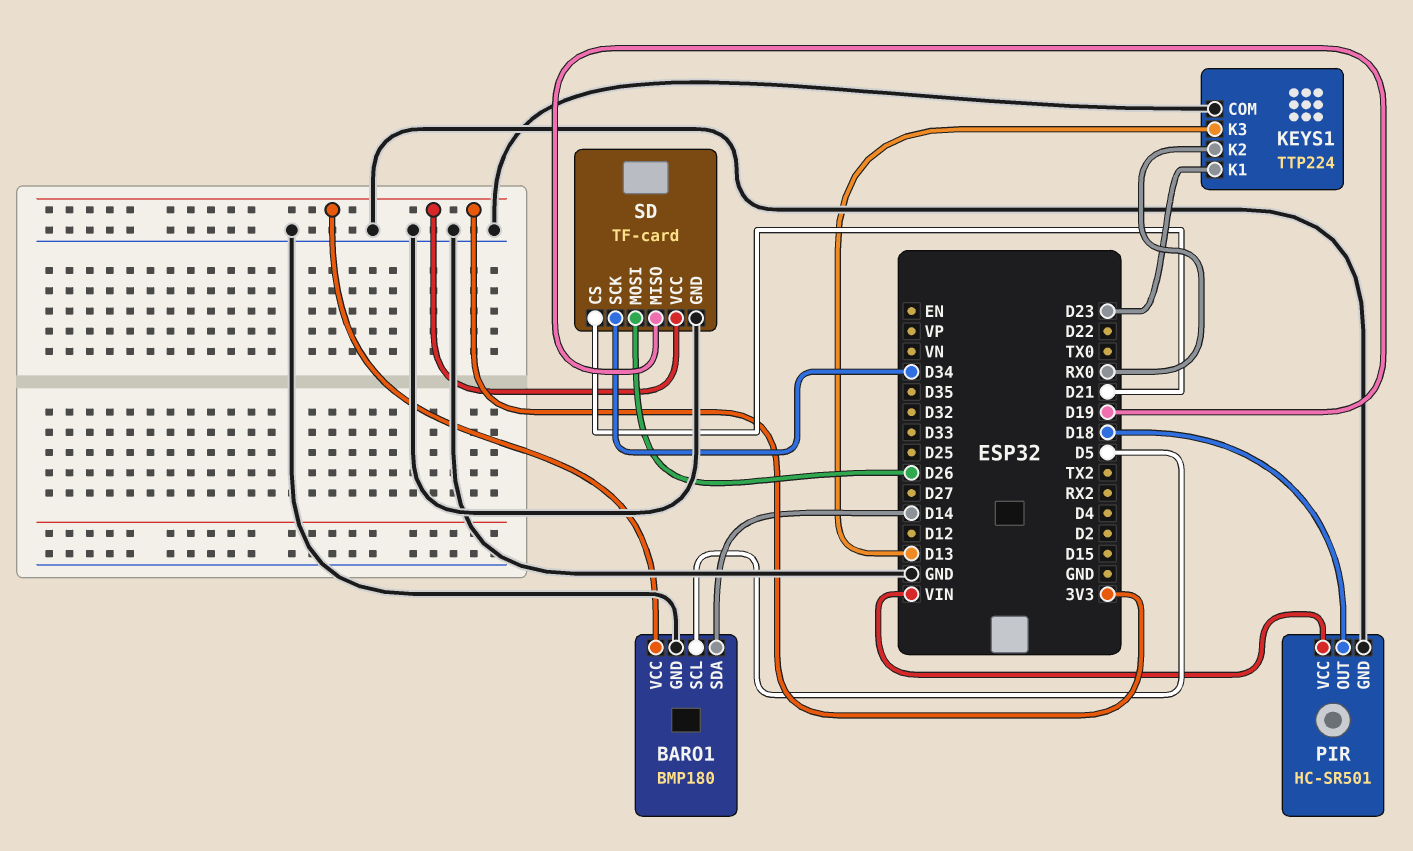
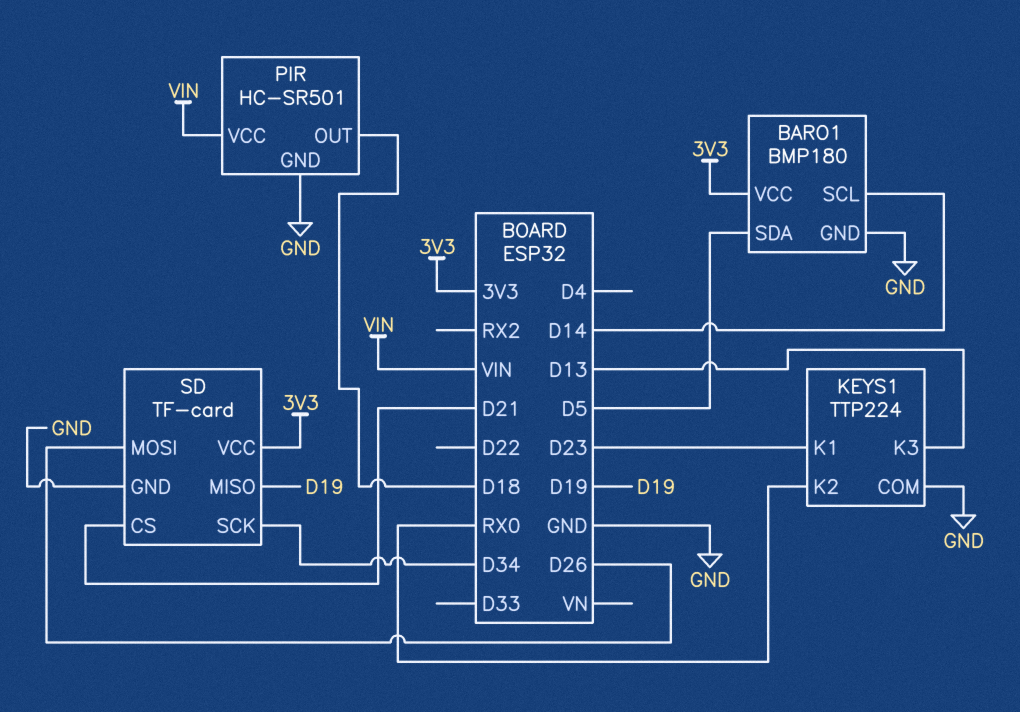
BARO1 pin SCL: D5 -> D14
BARO1 pin SDA: D14 -> D5

